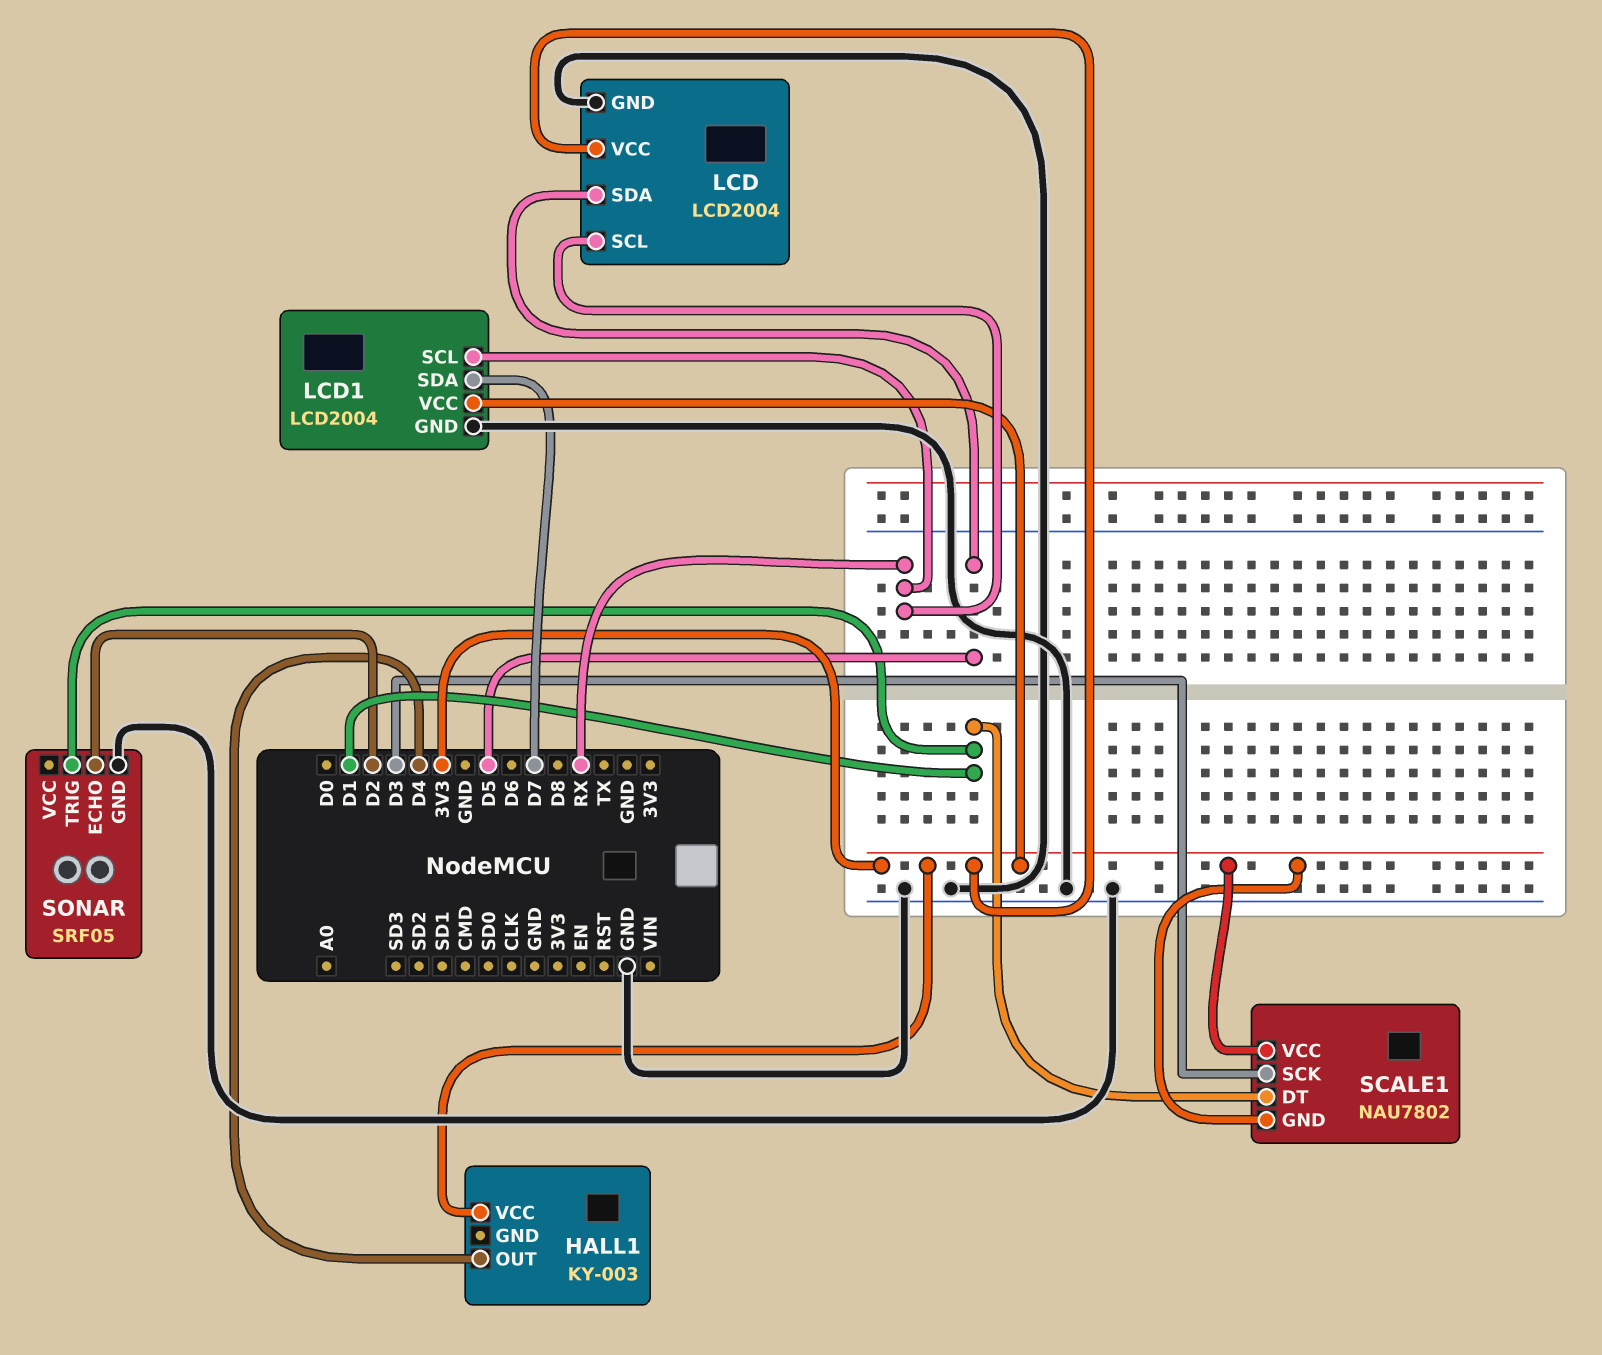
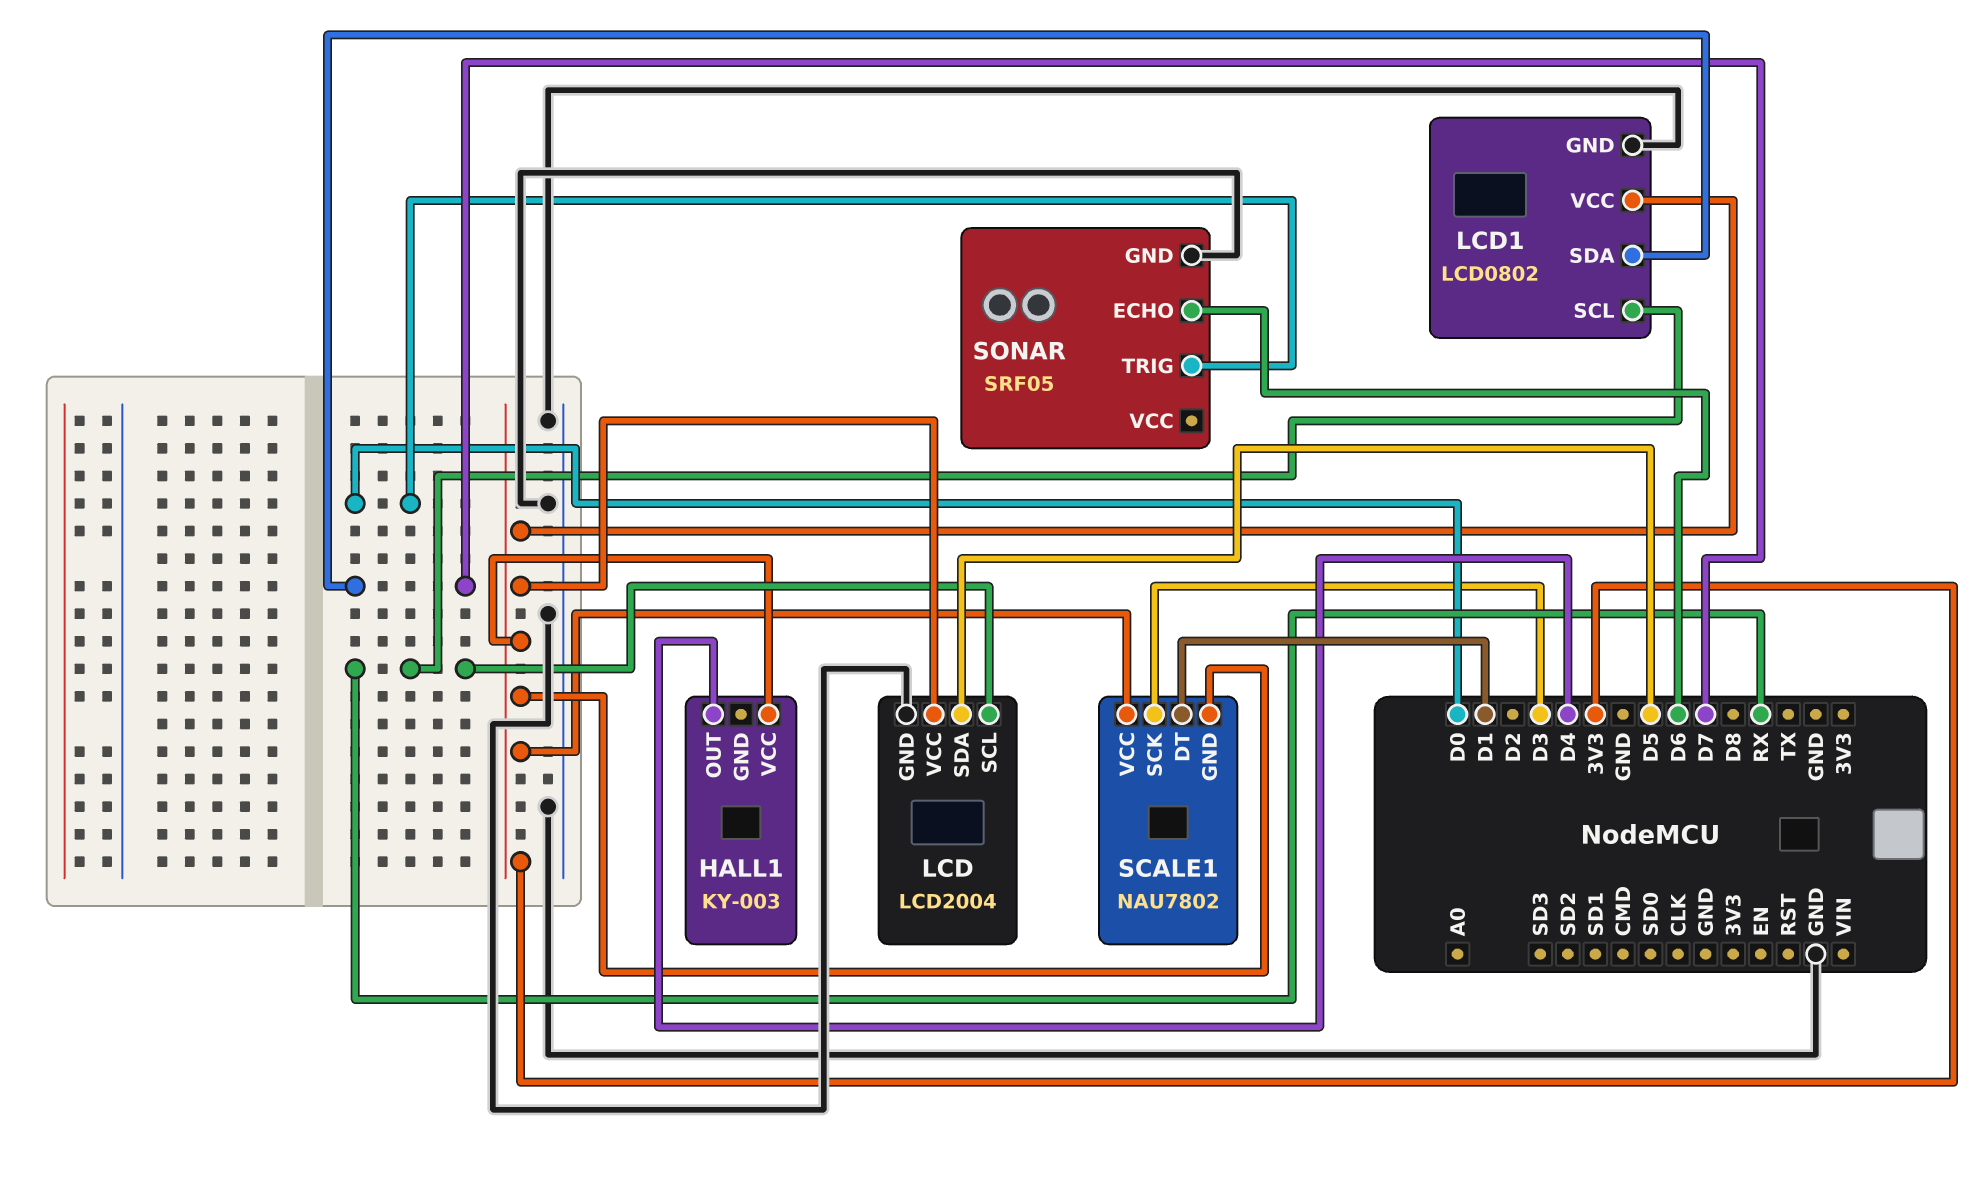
LCD1: LCD2004 -> LCD0802
SONAR pin ECHO: D2 -> D6
SONAR pin TRIG: D1 -> D0

